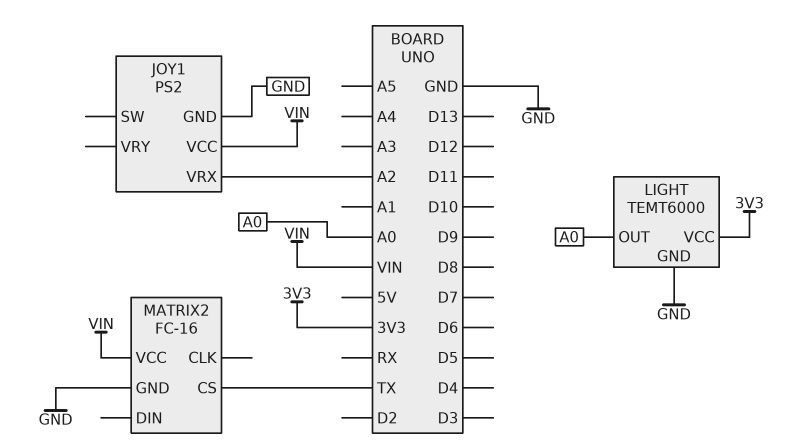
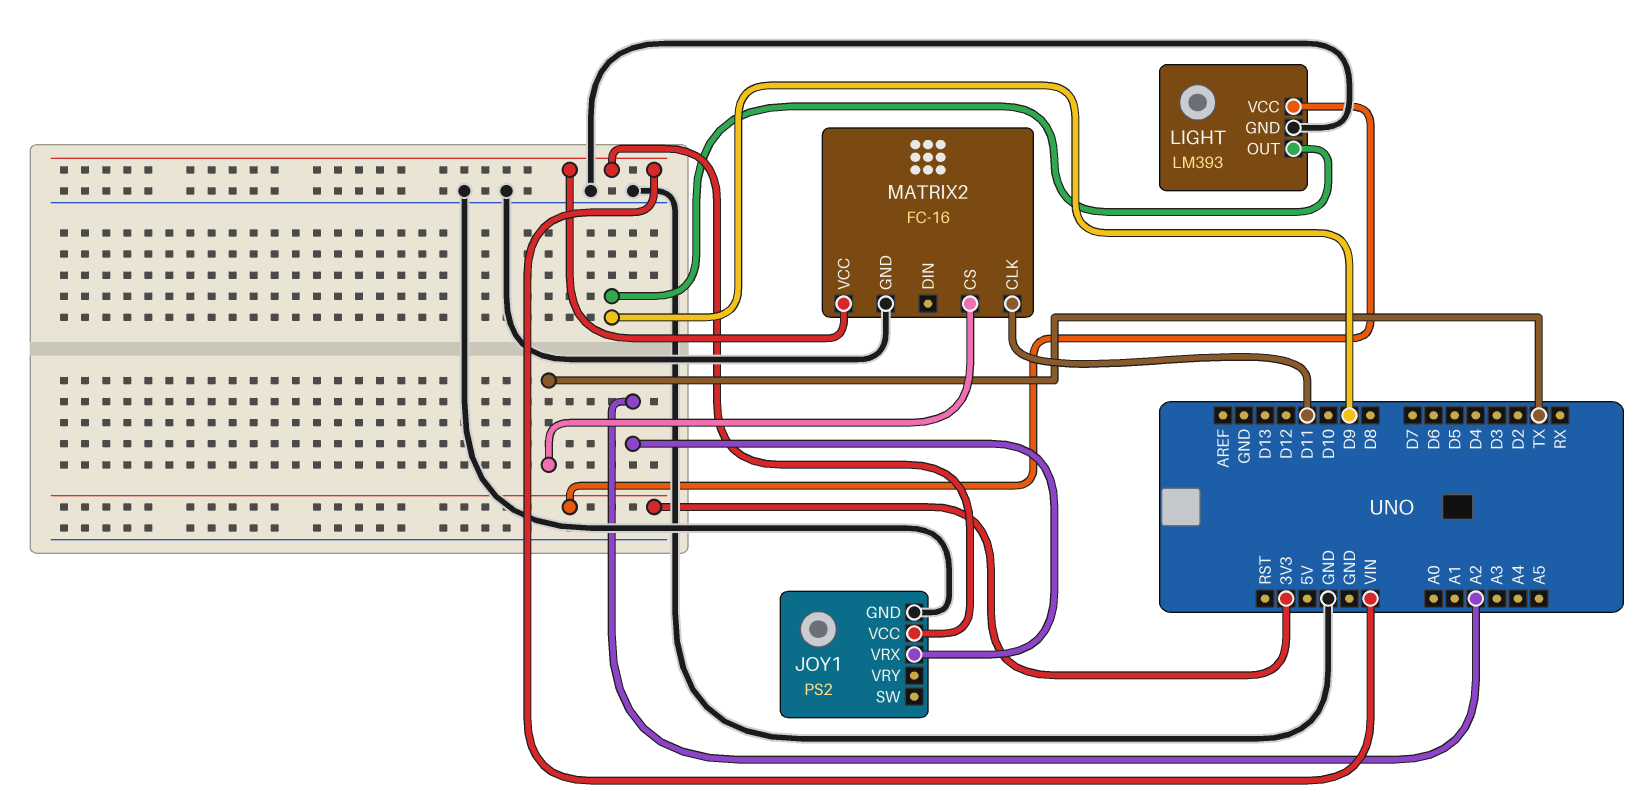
LIGHT: TEMT6000 -> LM393
LIGHT pin OUT: A0 -> D9
MATRIX2 pin CLK: none -> D11

